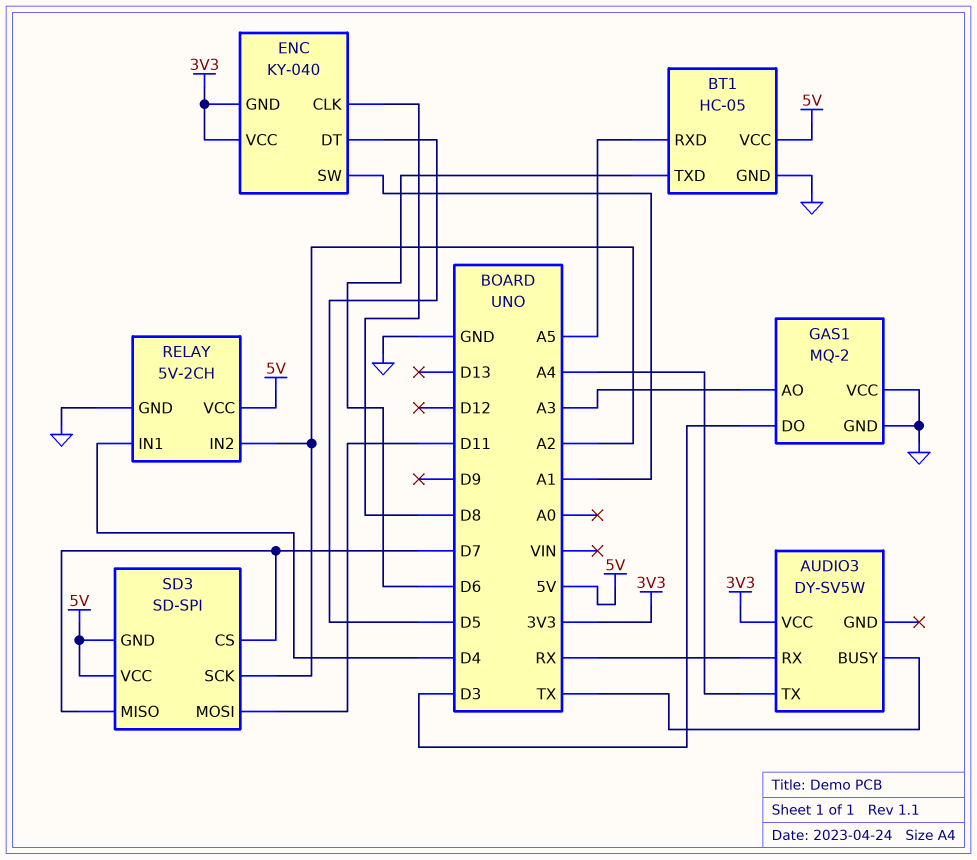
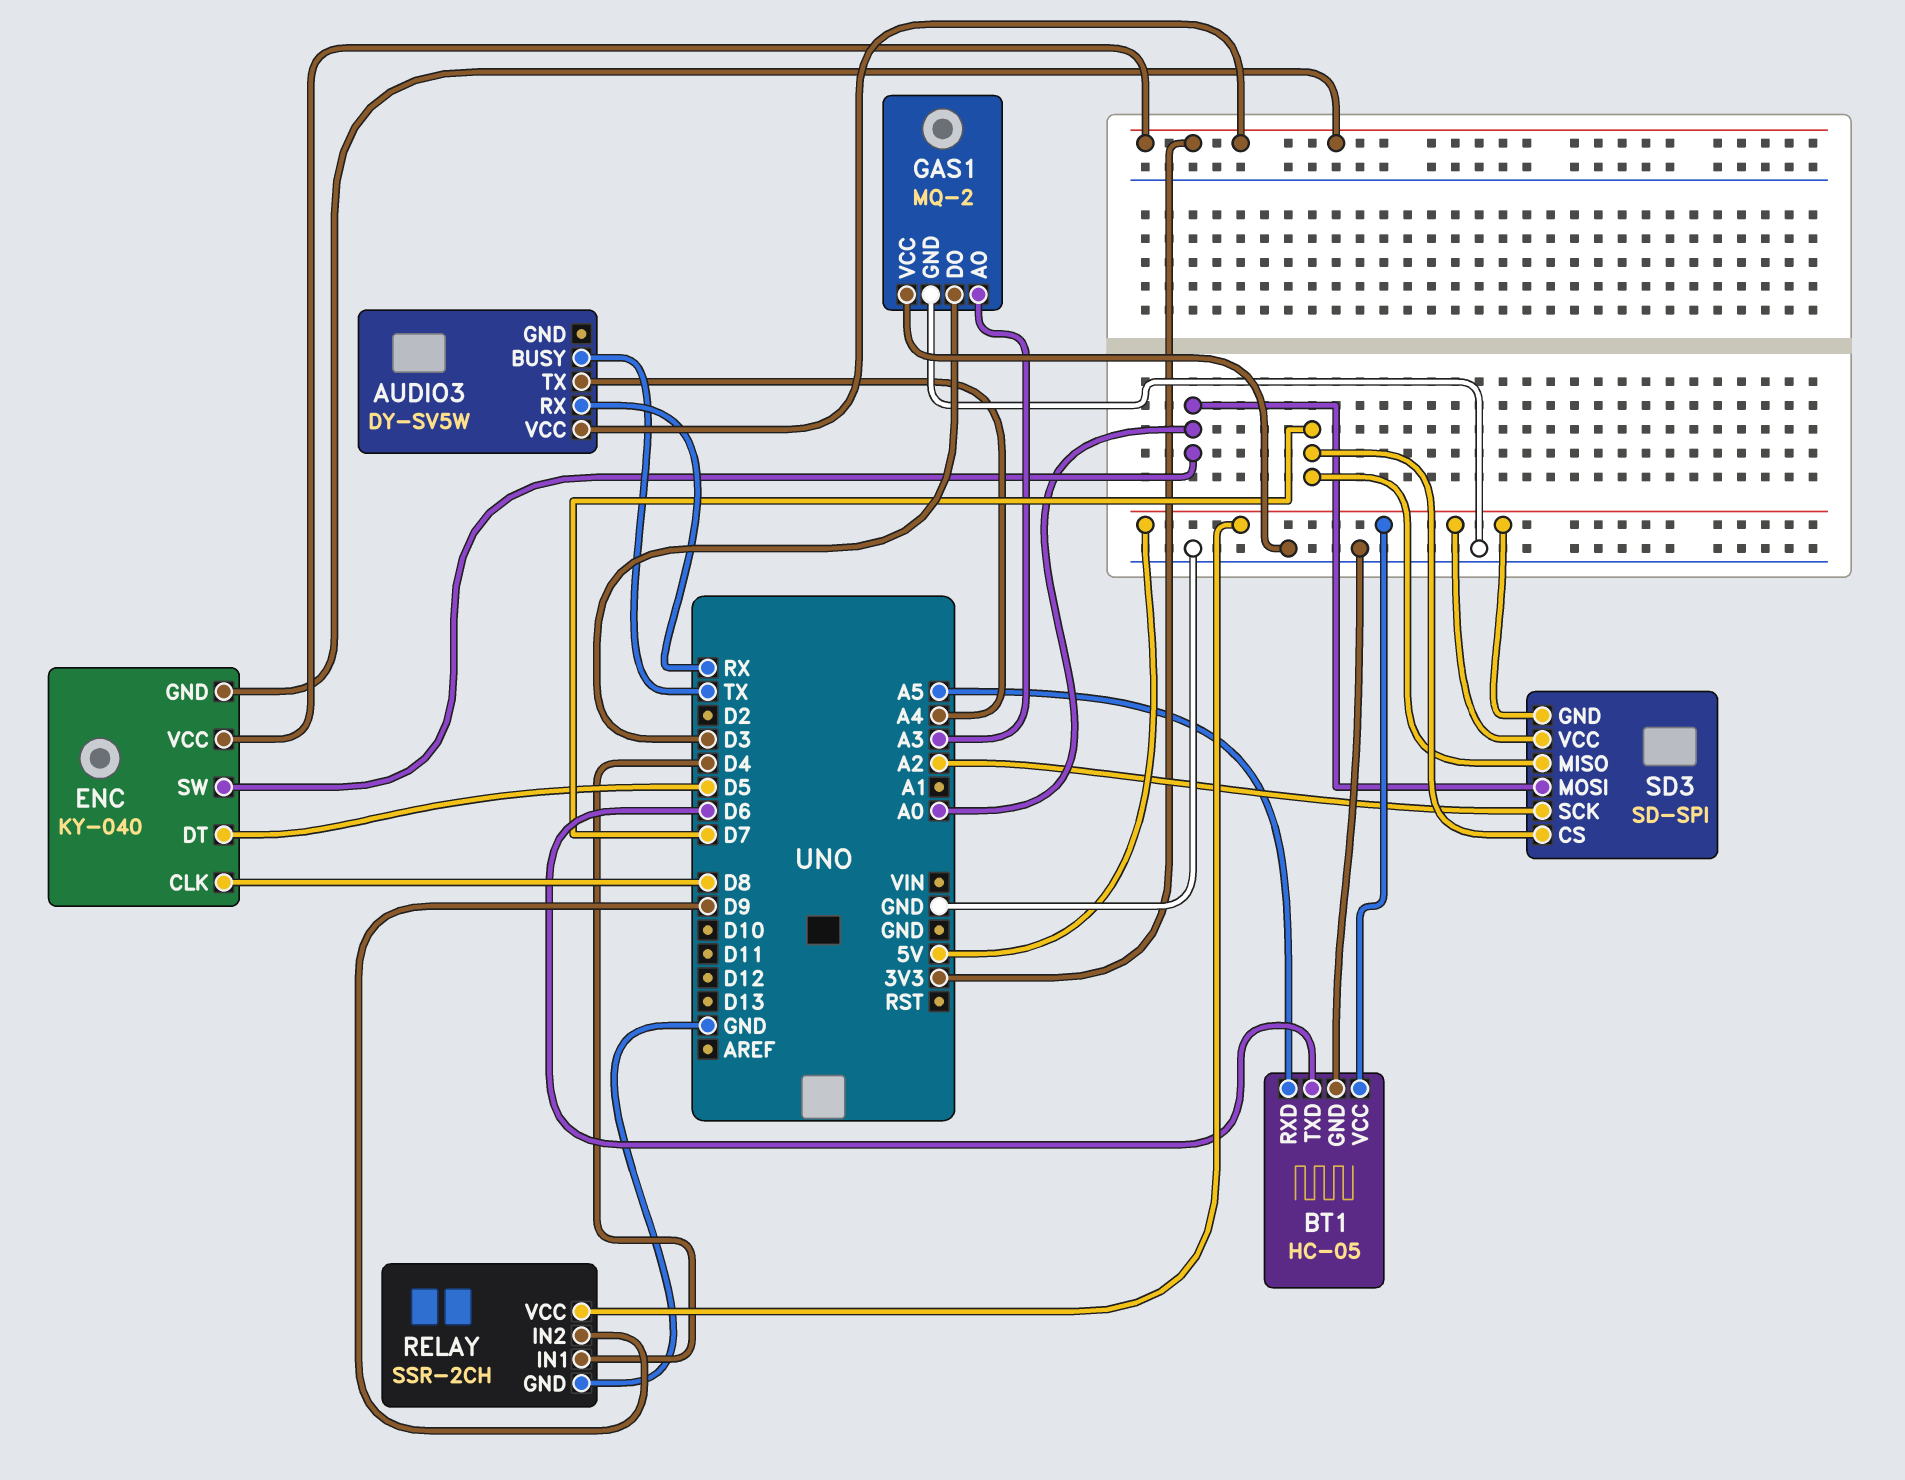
ENC pin SW: A1 -> A0
RELAY: 5V-2CH -> SSR-2CH
RELAY pin IN2: A2 -> D9
SD3 pin MOSI: D11 -> A0

